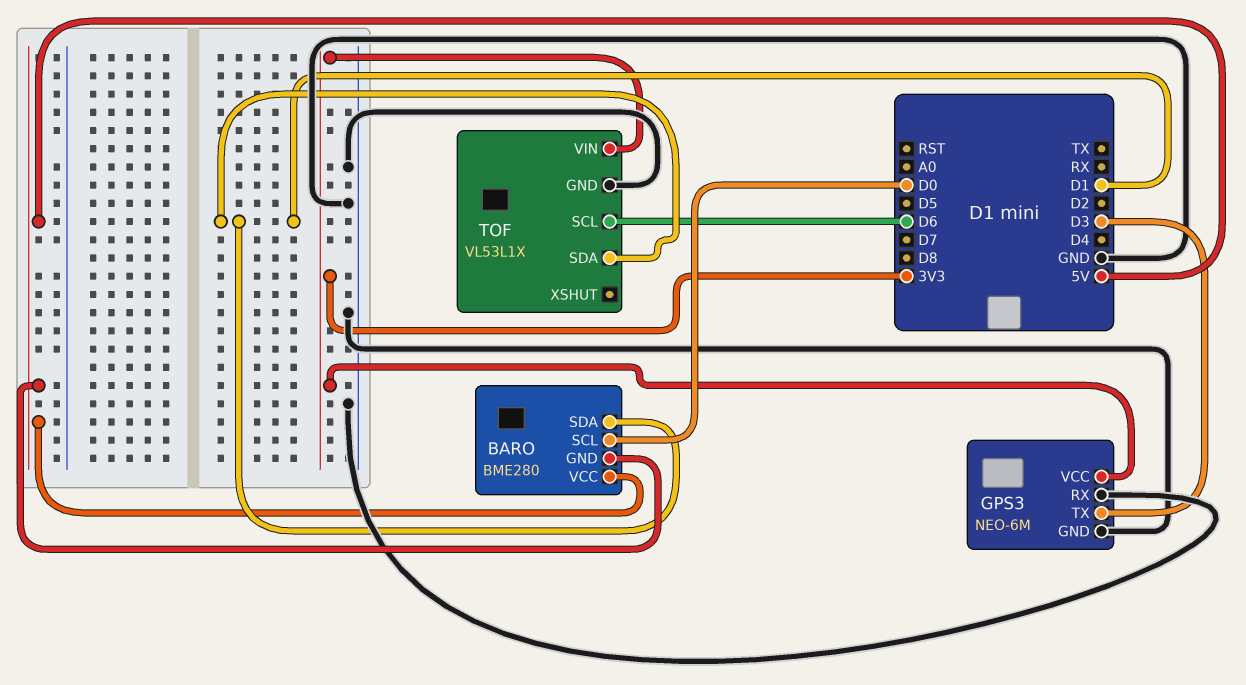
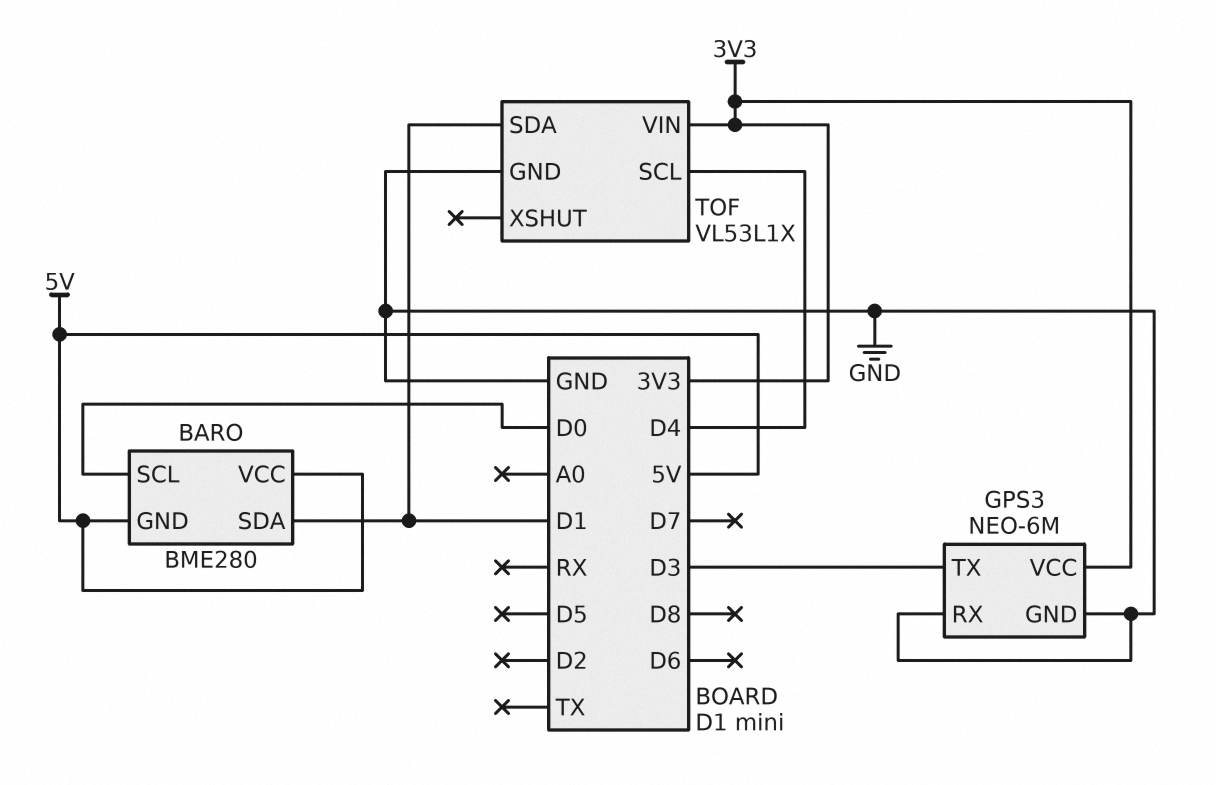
TOF pin SCL: D6 -> D4

